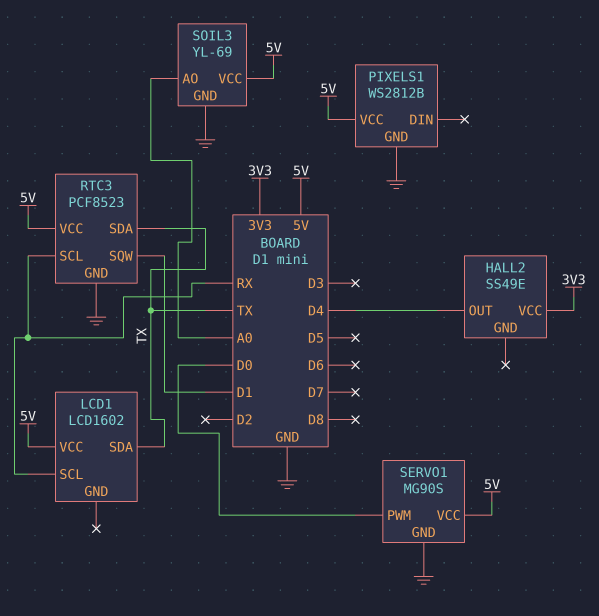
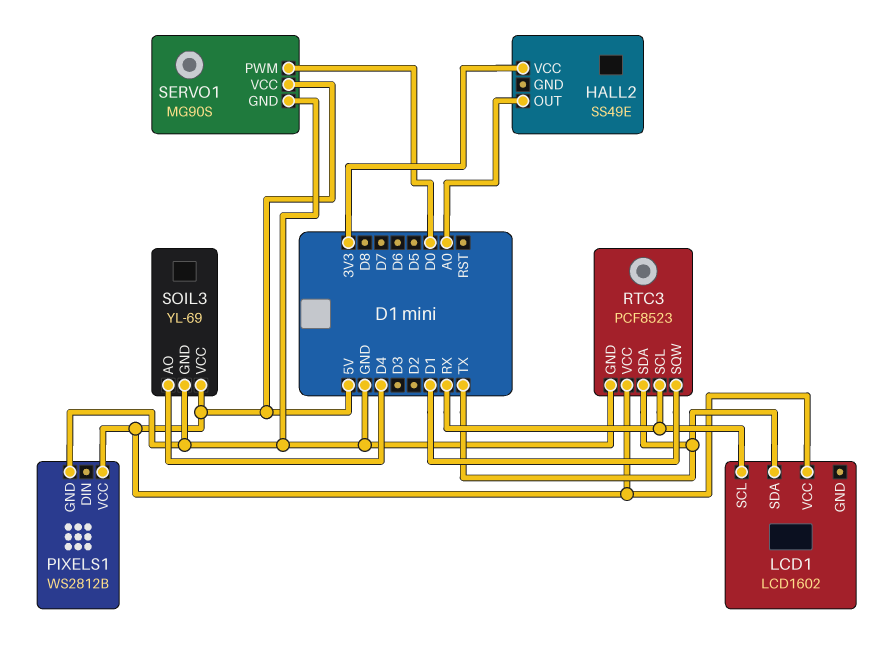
HALL2 pin OUT: D4 -> A0
SOIL3 pin AO: A0 -> D4

